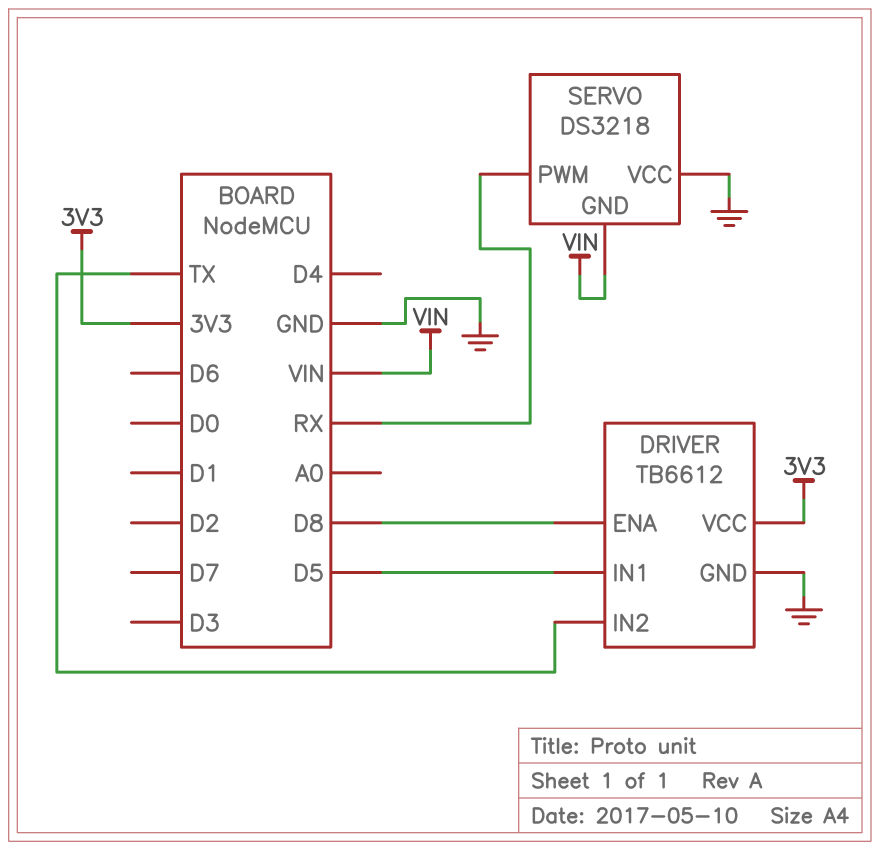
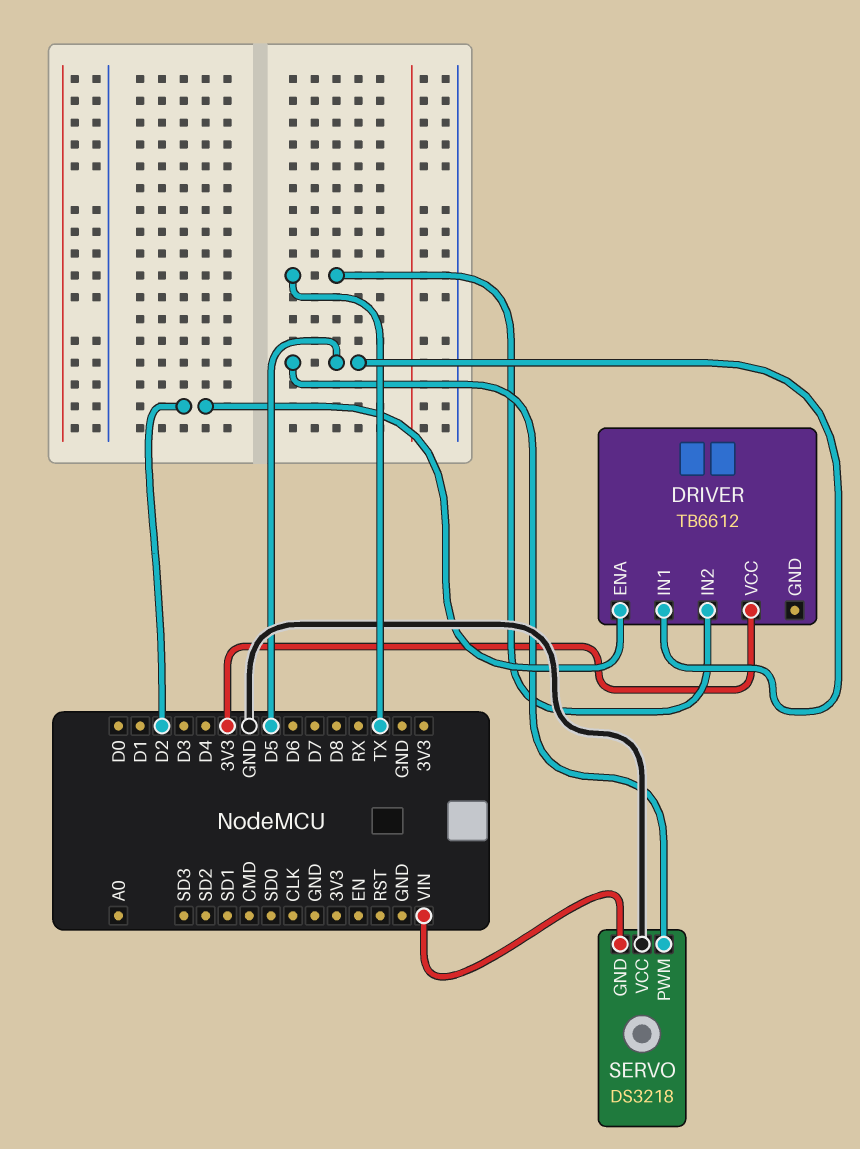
DRIVER pin ENA: D8 -> D2
DRIVER pin GND: GND -> none
SERVO pin PWM: RX -> D5

